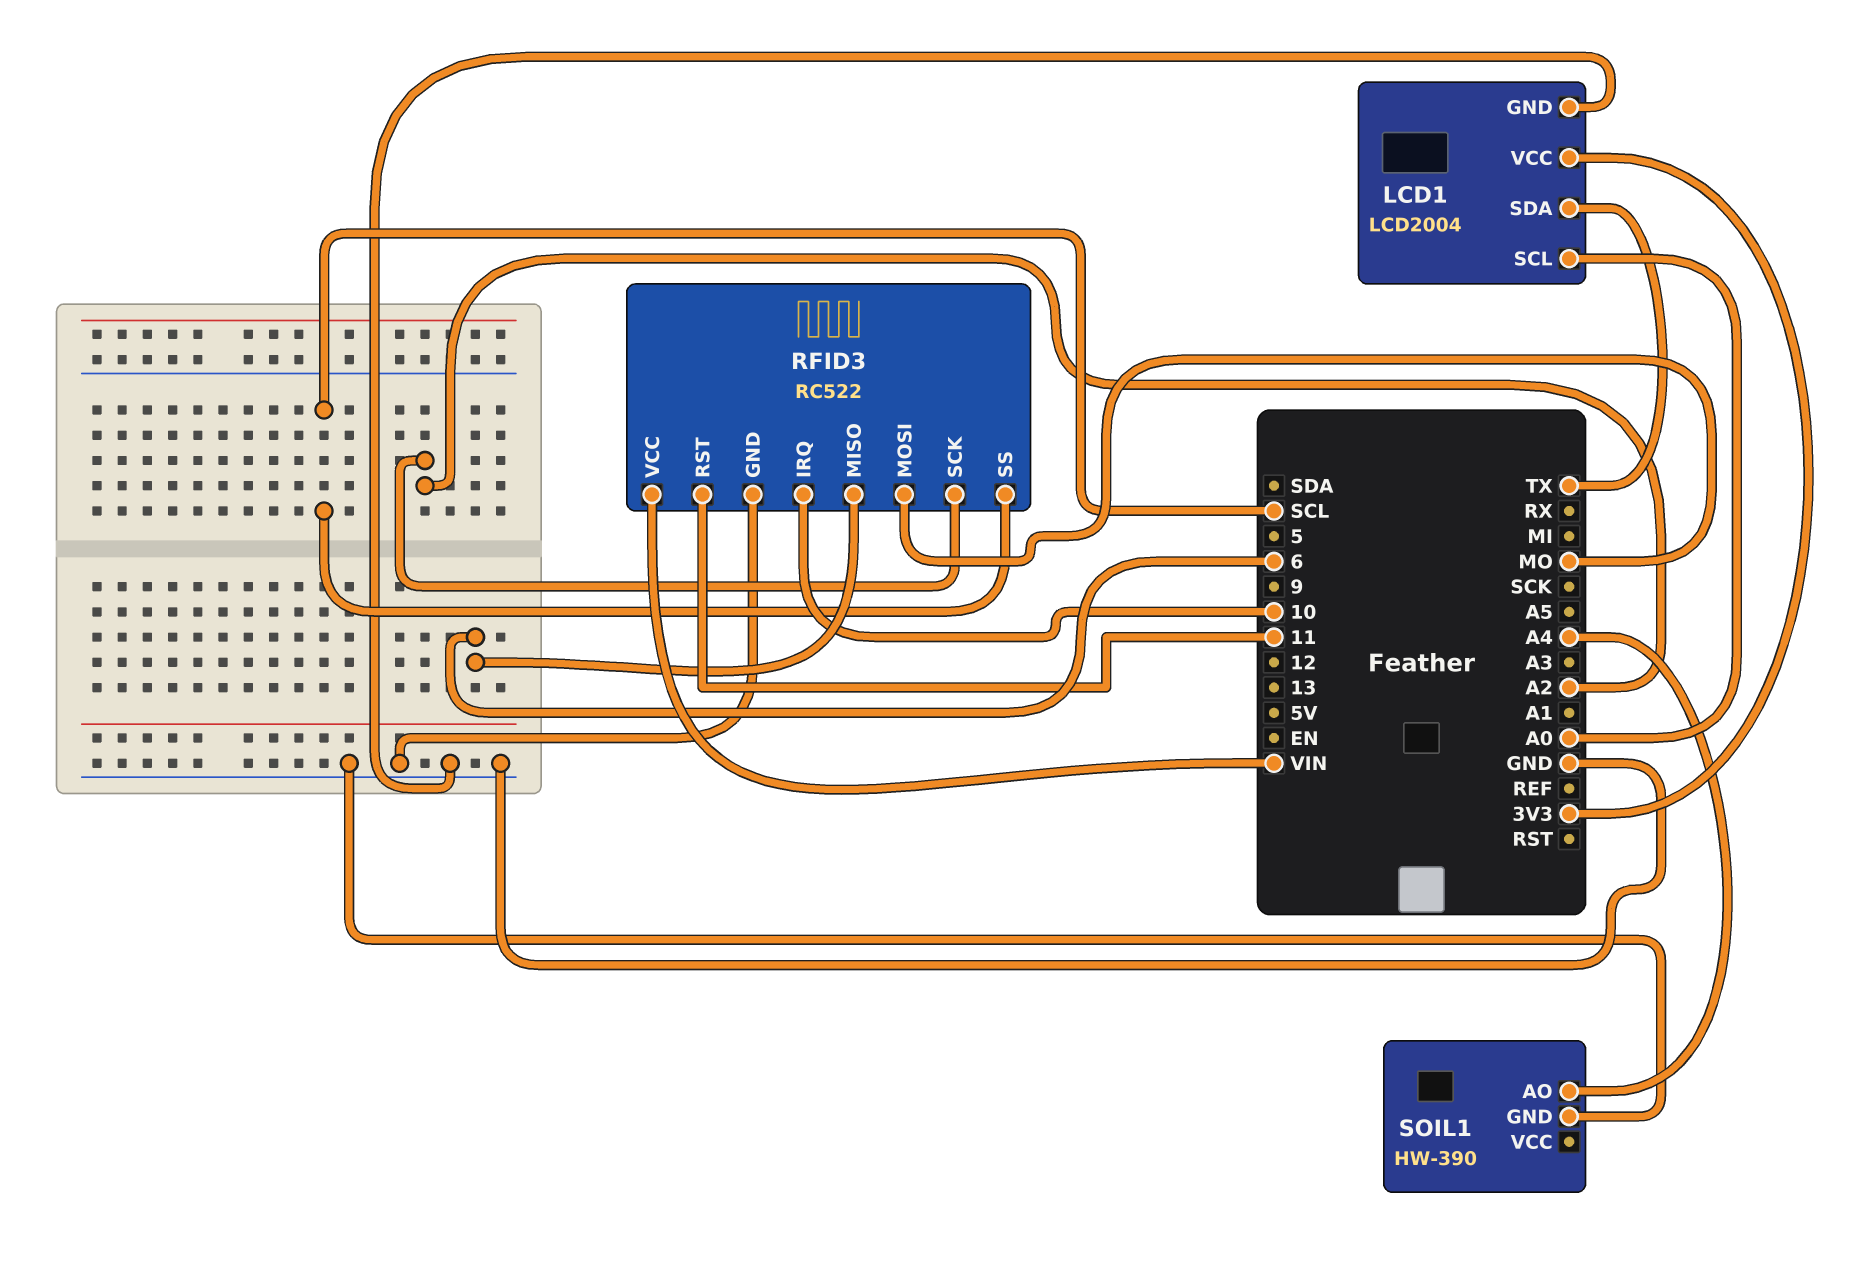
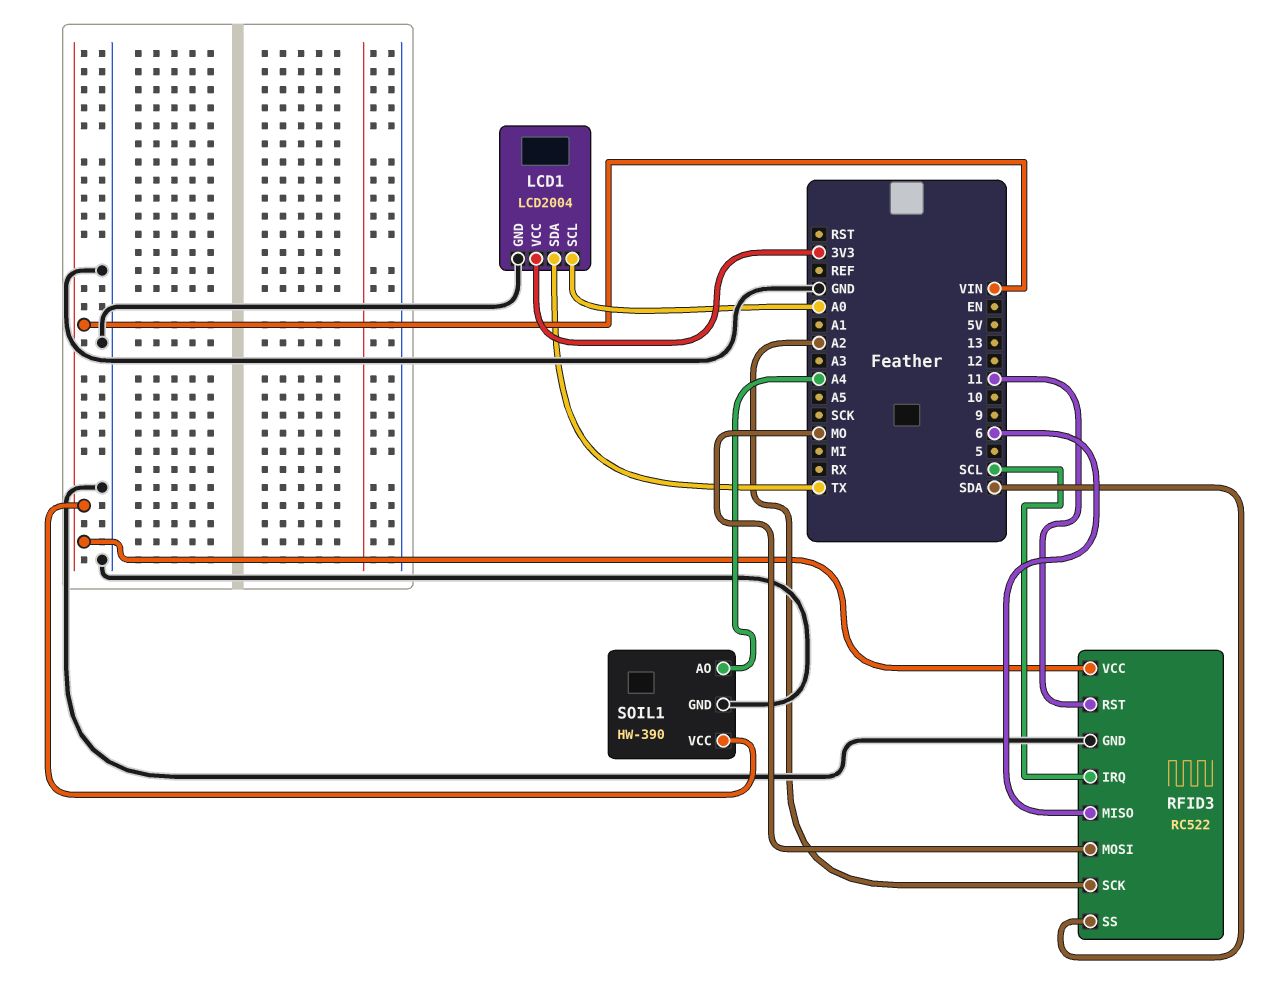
RFID3 pin IRQ: 10 -> SCL
RFID3 pin SS: SCL -> SDA
SOIL1 pin VCC: none -> VIN

